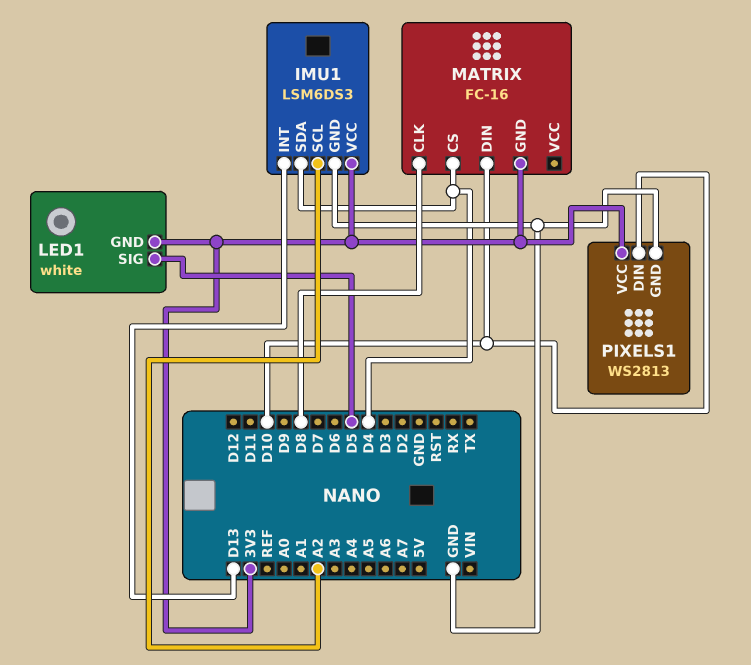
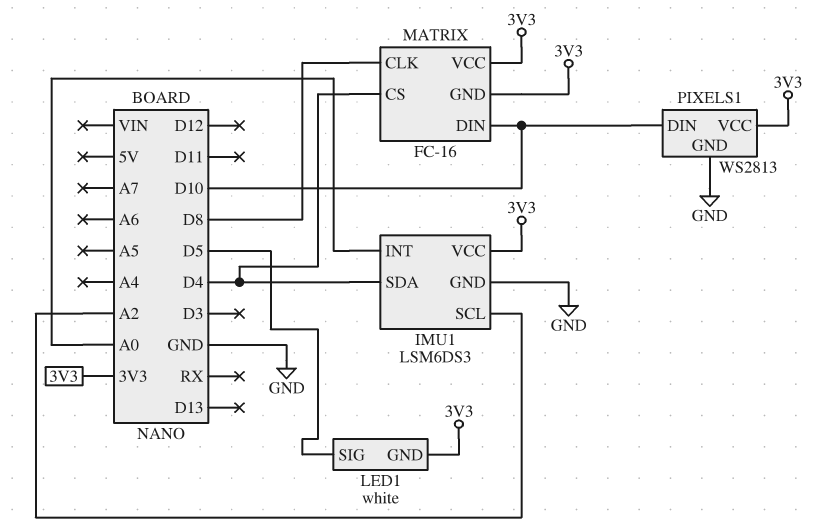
IMU1 pin INT: D13 -> A0
MATRIX pin VCC: none -> 3V3

